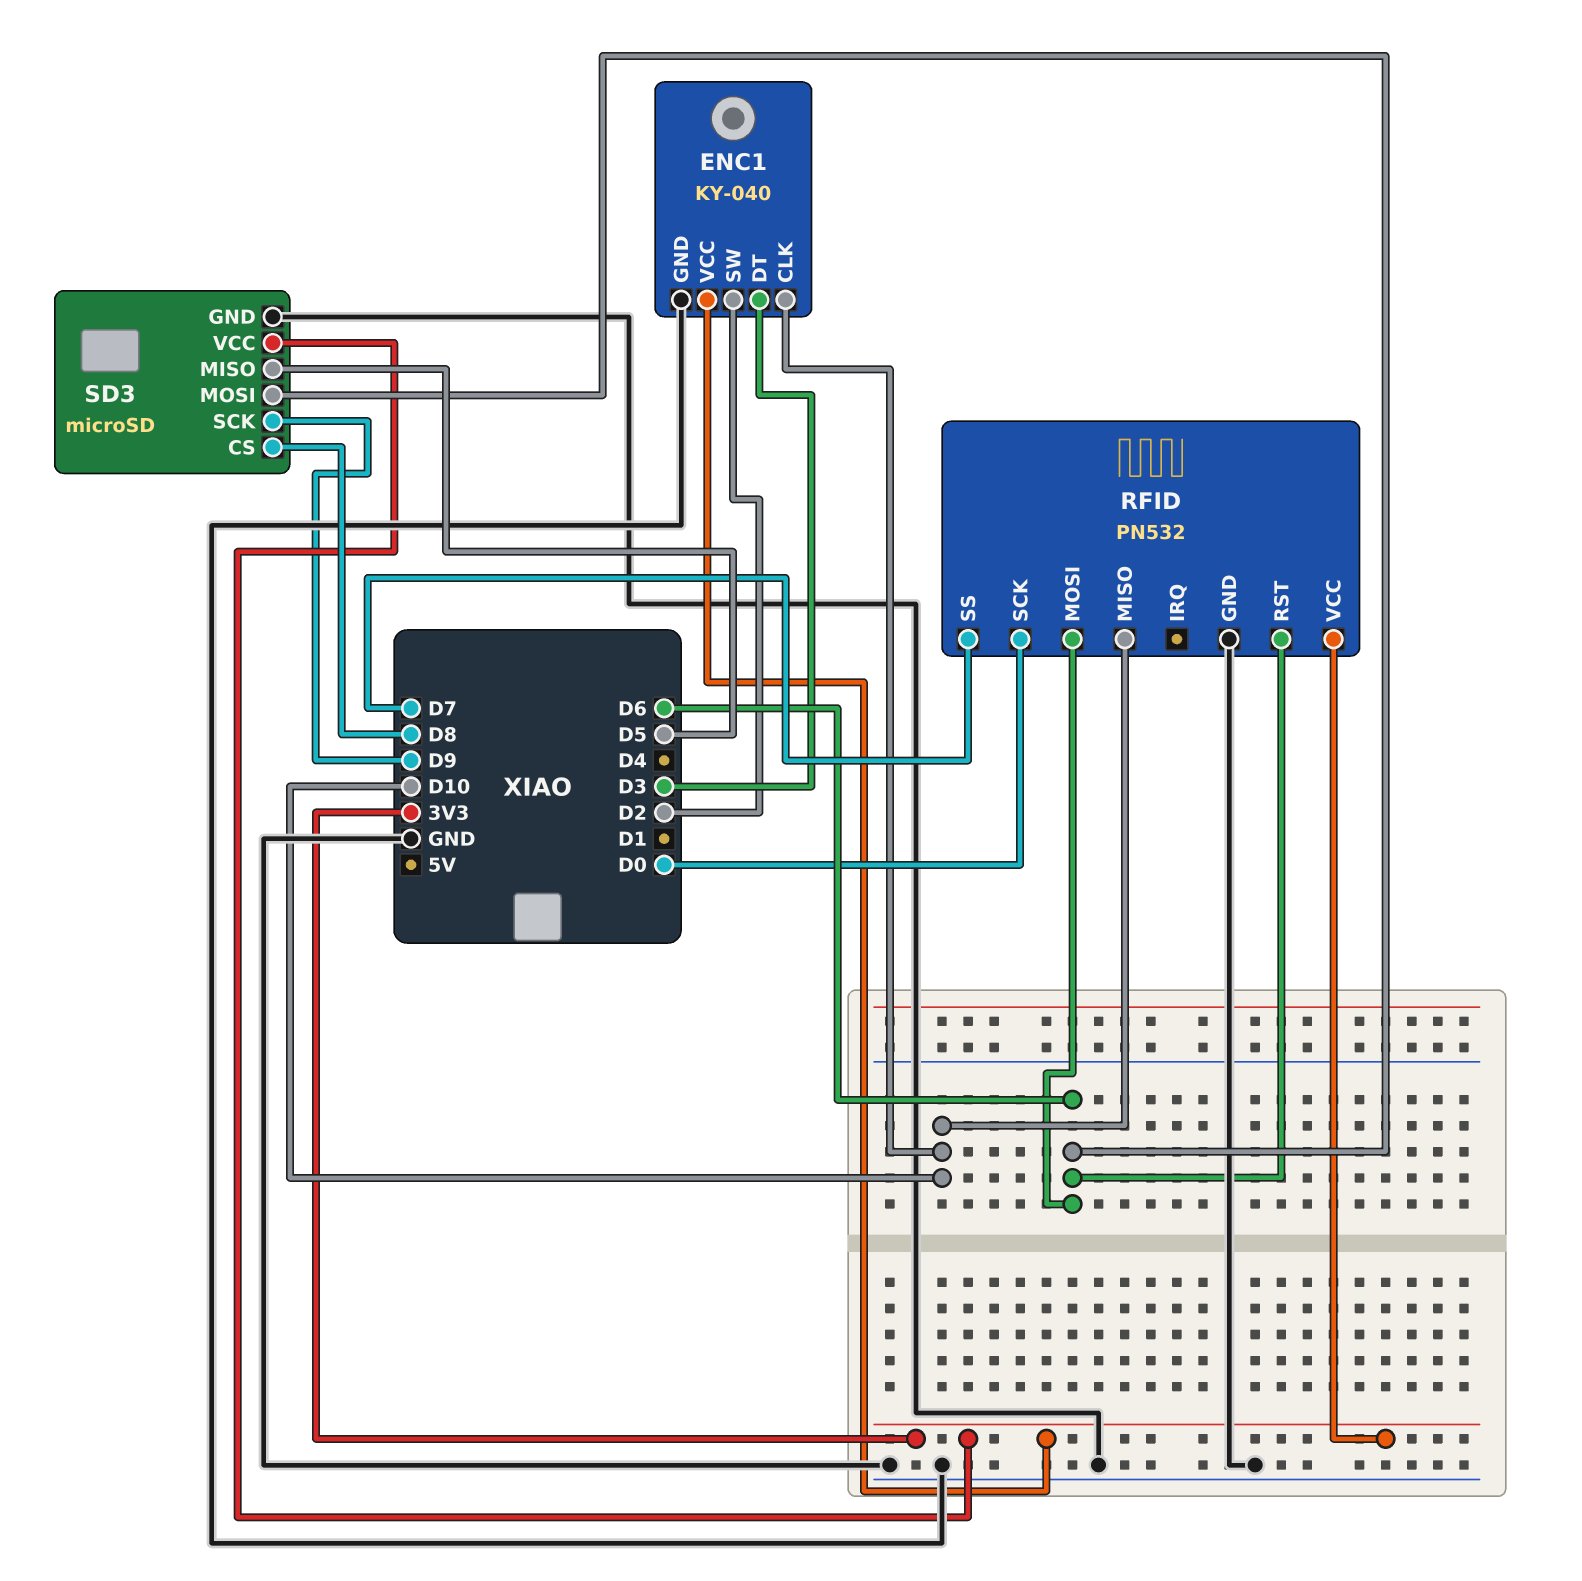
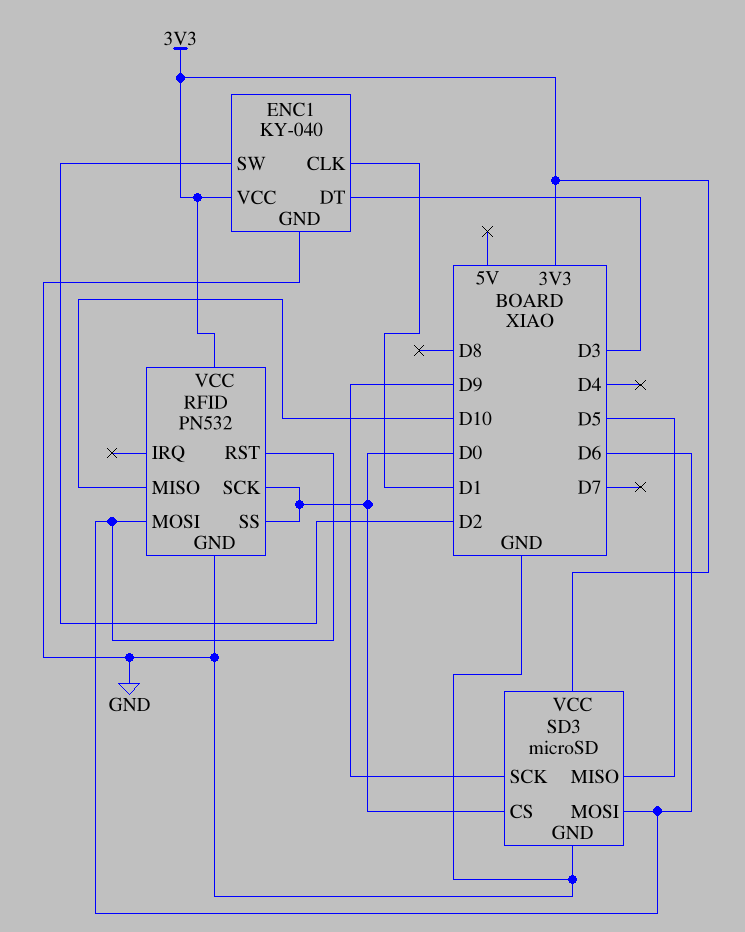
ENC1 pin CLK: D10 -> D1
RFID pin SS: D7 -> D0
SD3 pin CS: D8 -> D0

